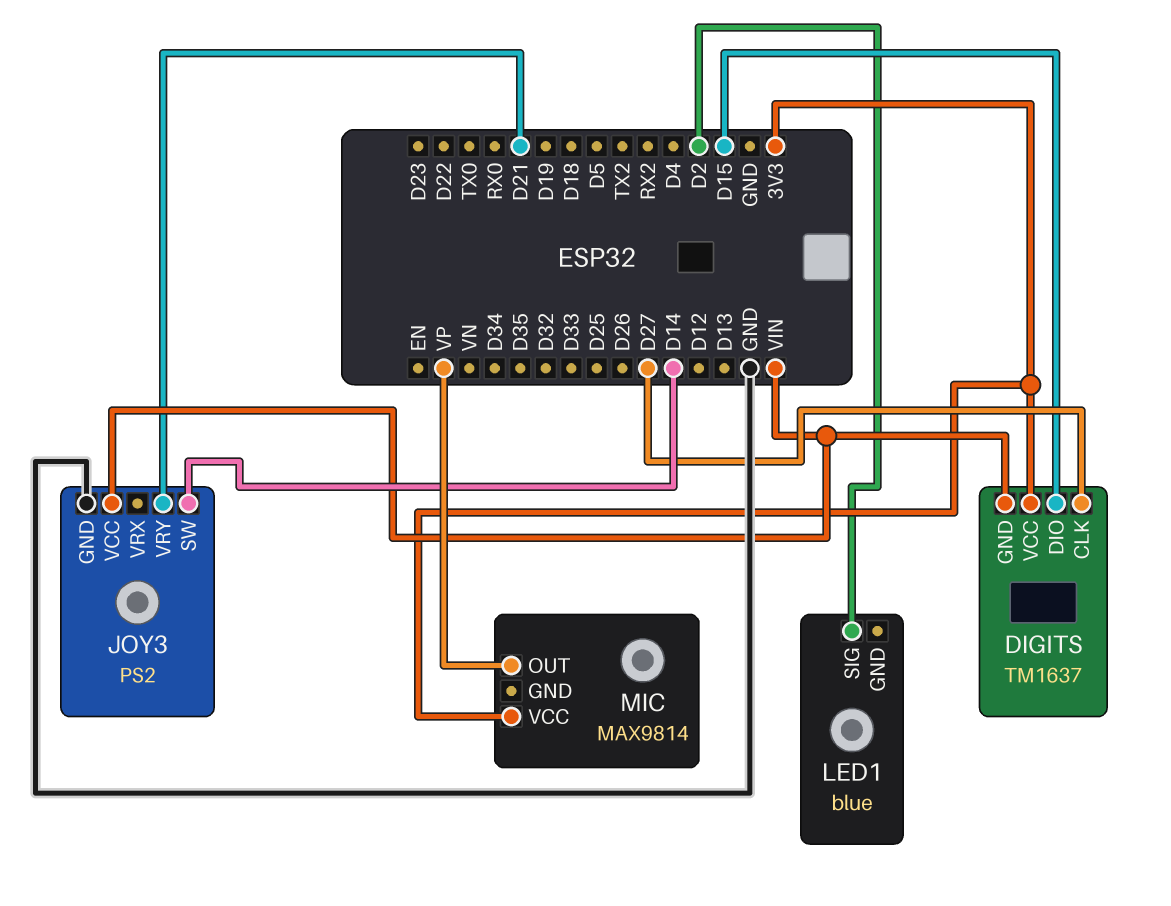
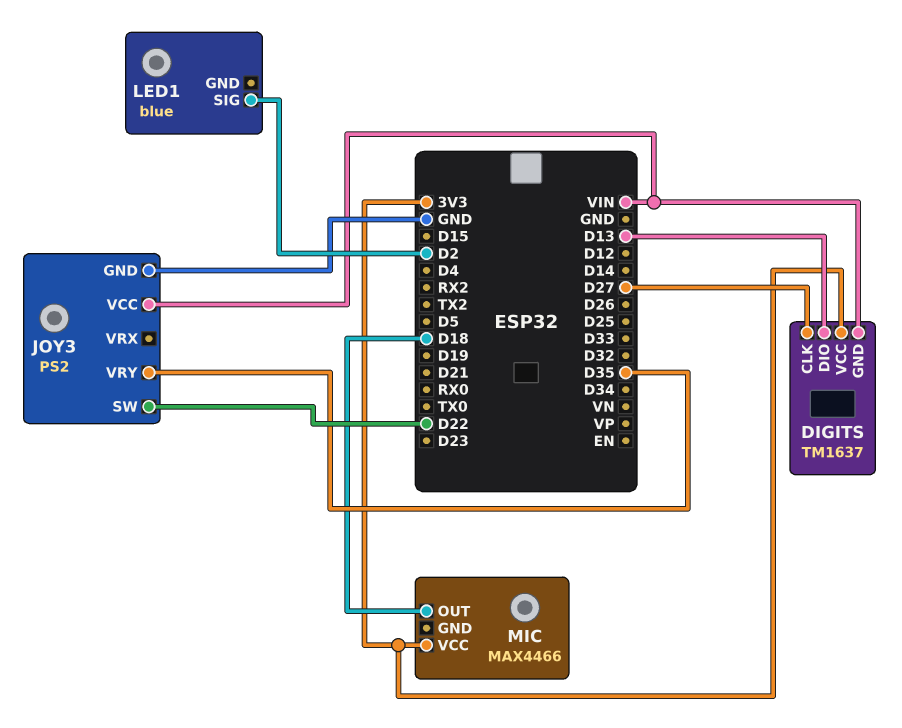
DIGITS pin DIO: D15 -> D13
JOY3 pin SW: D14 -> D22
JOY3 pin VRY: D21 -> D35
MIC: MAX9814 -> MAX4466
MIC pin OUT: VP -> D18

